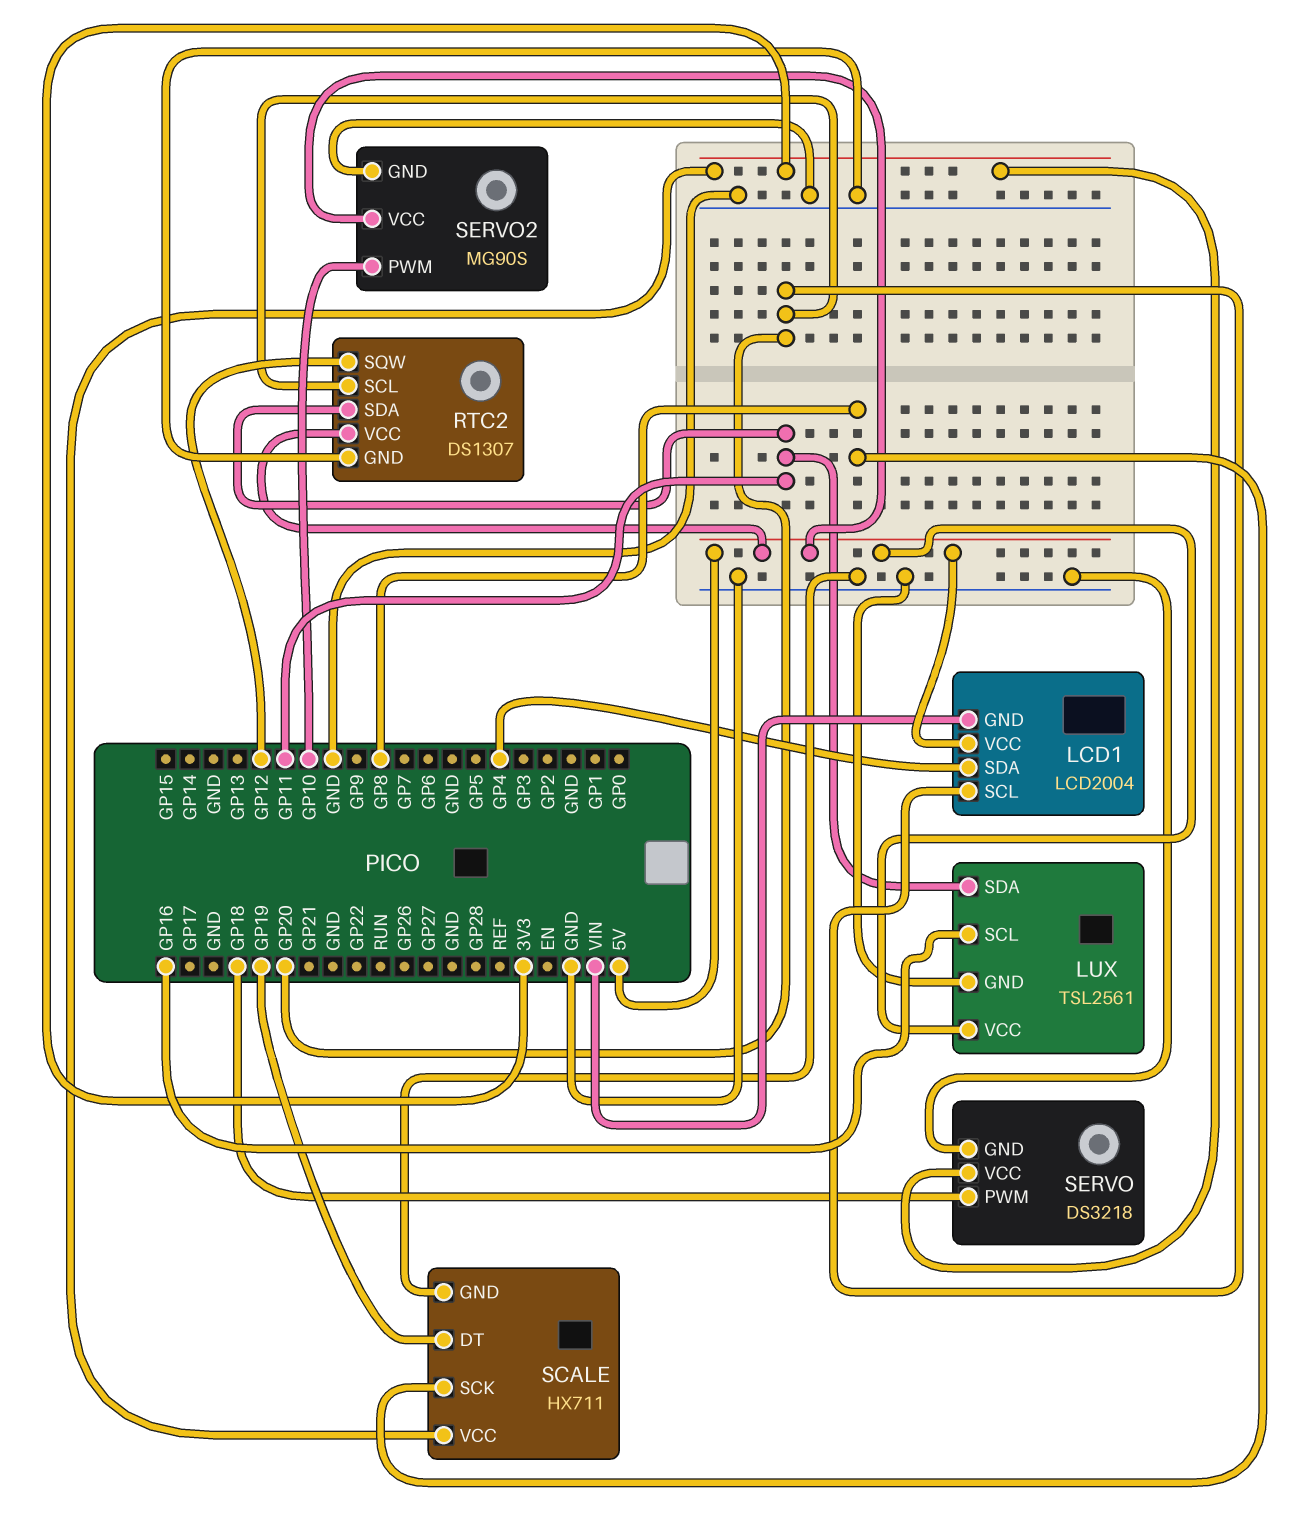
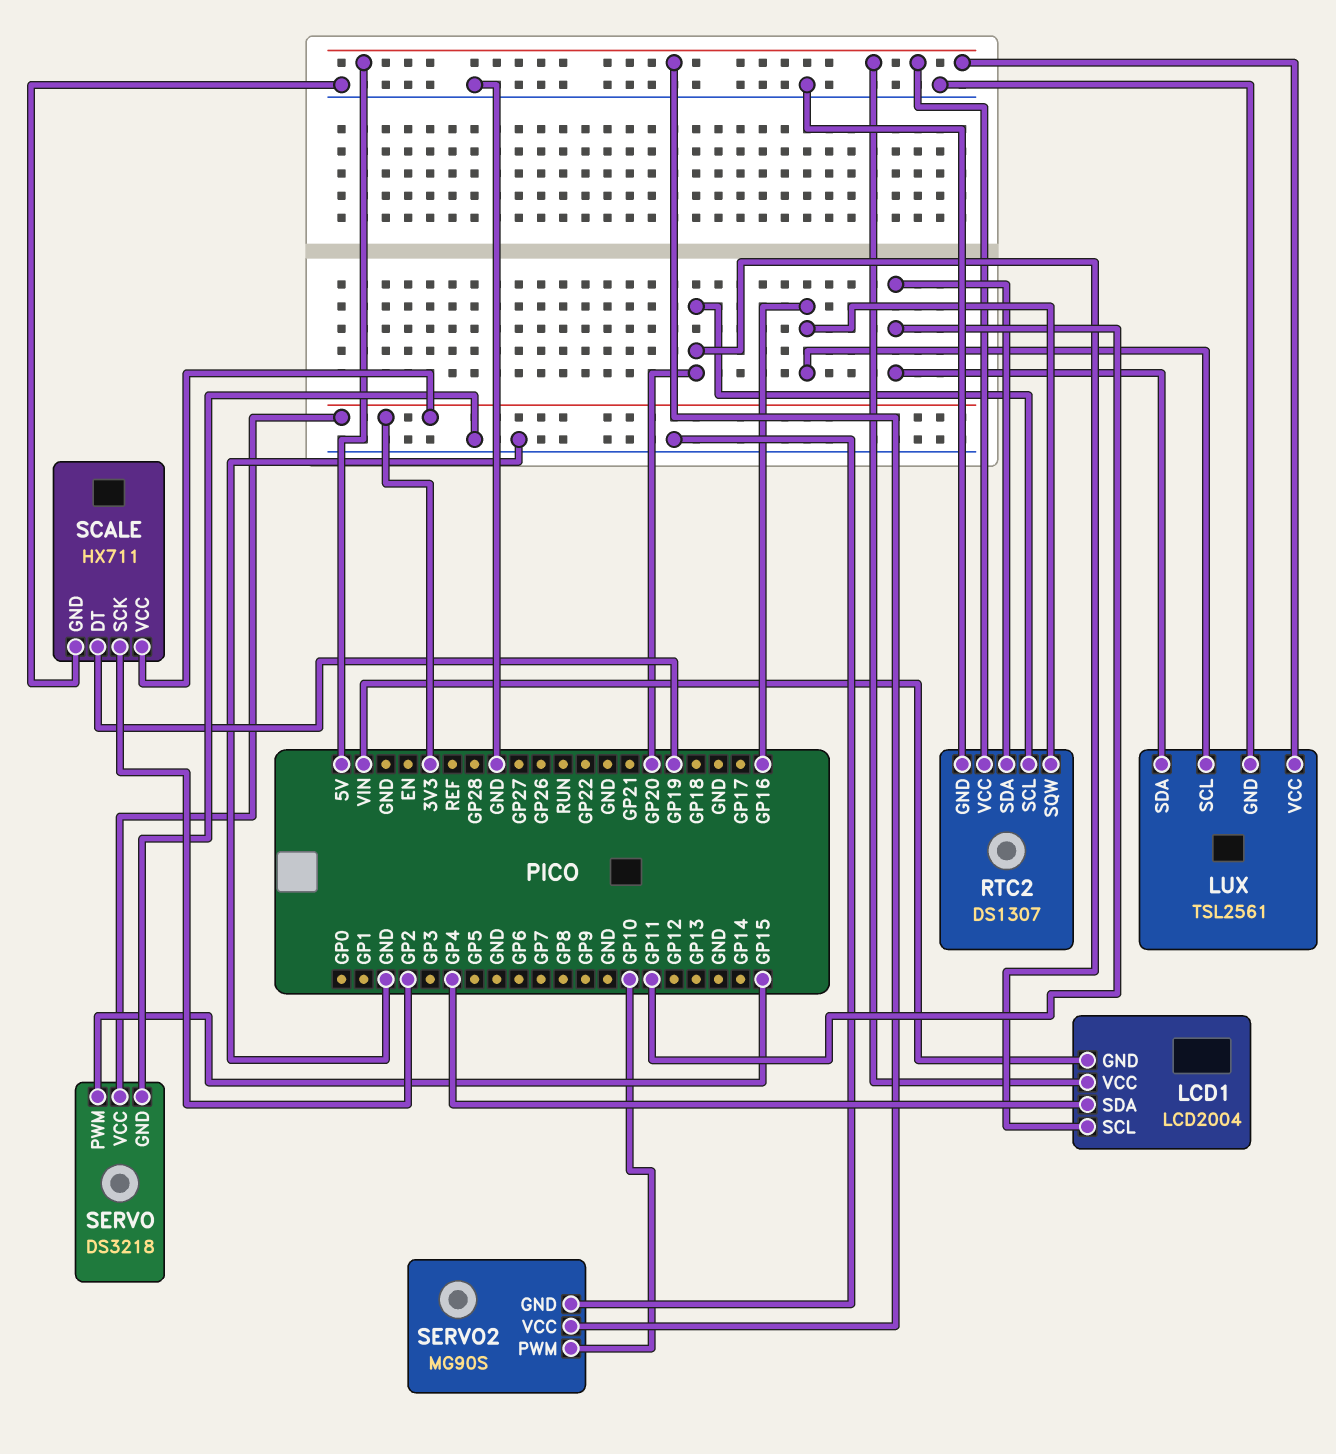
RTC2 pin SQW: GP12 -> GP16
SCALE pin SCK: GP8 -> GP2
SERVO pin PWM: GP18 -> GP15

